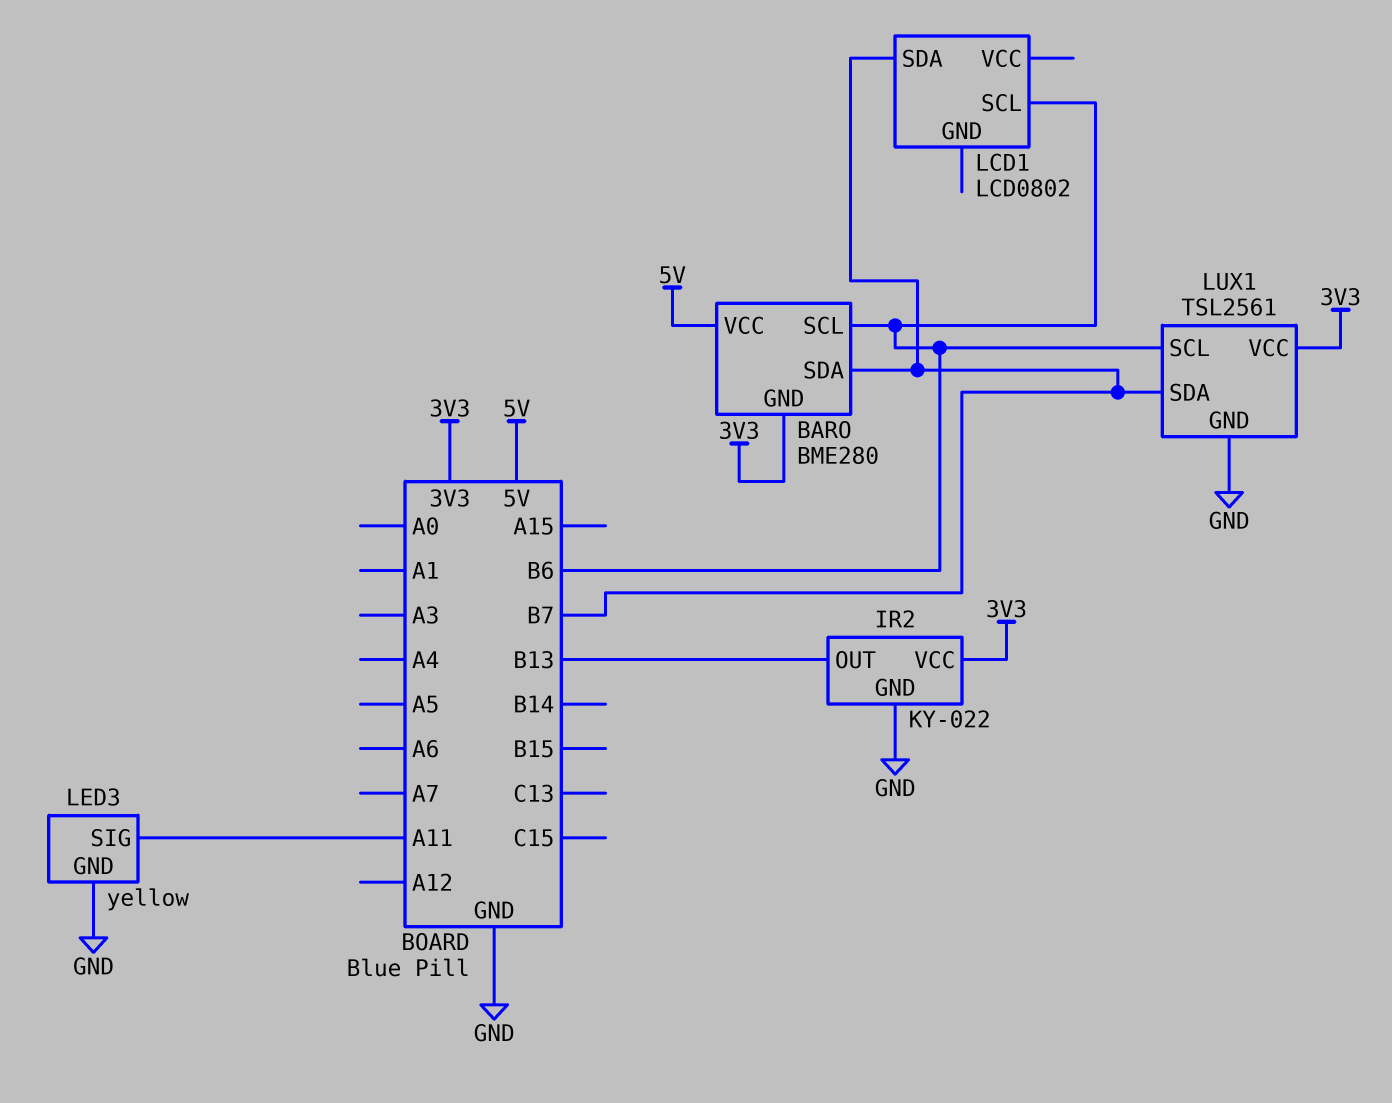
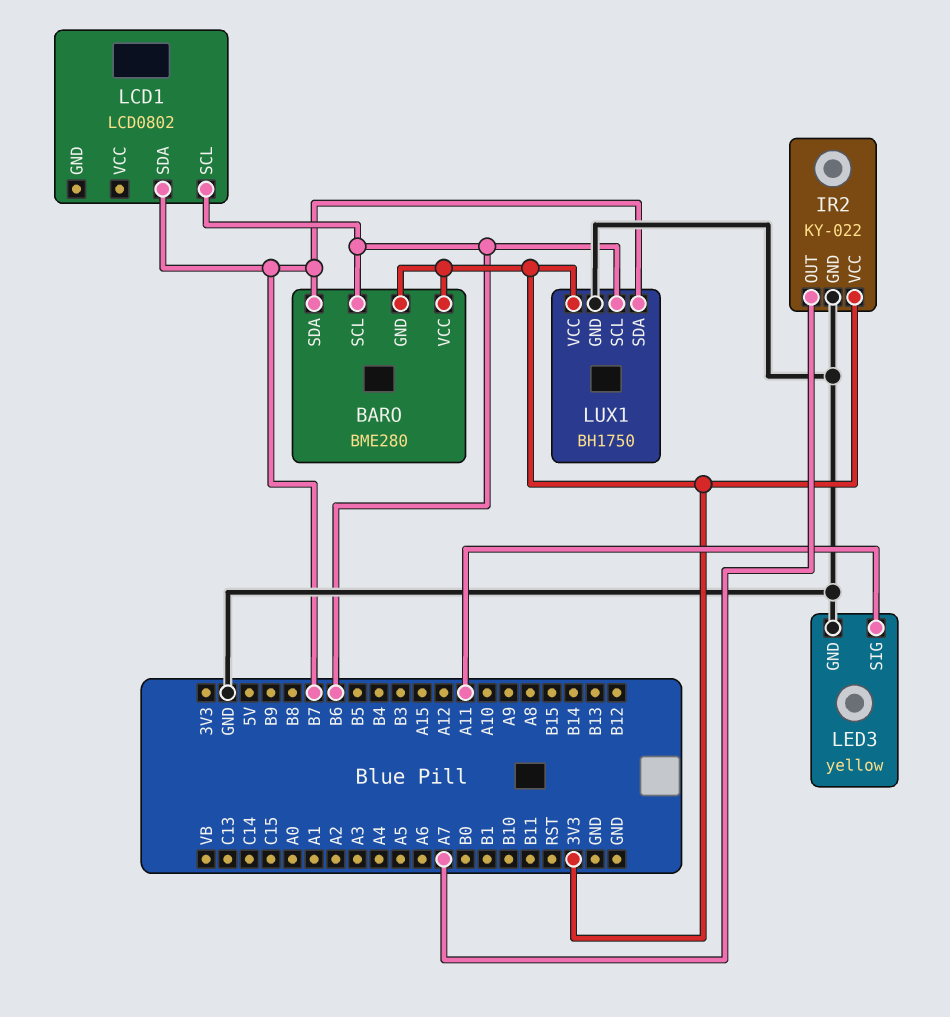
BARO pin VCC: 5V -> 3V3
IR2 pin OUT: B13 -> A7
LUX1: TSL2561 -> BH1750

